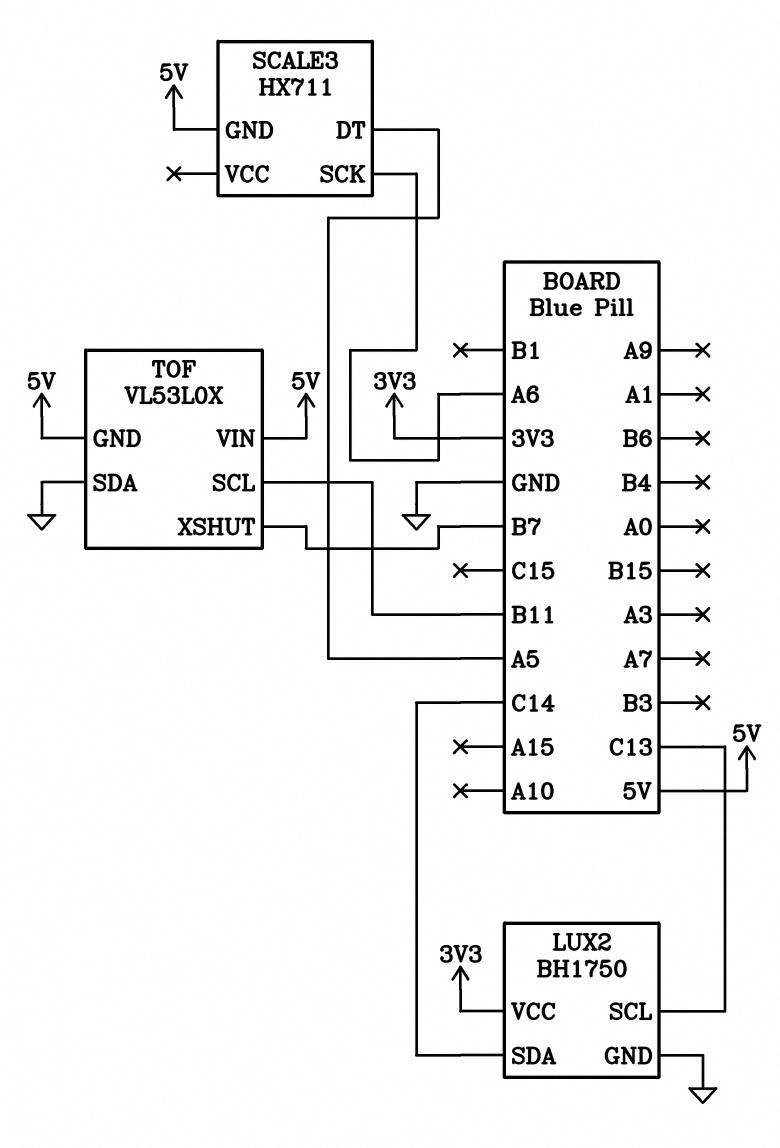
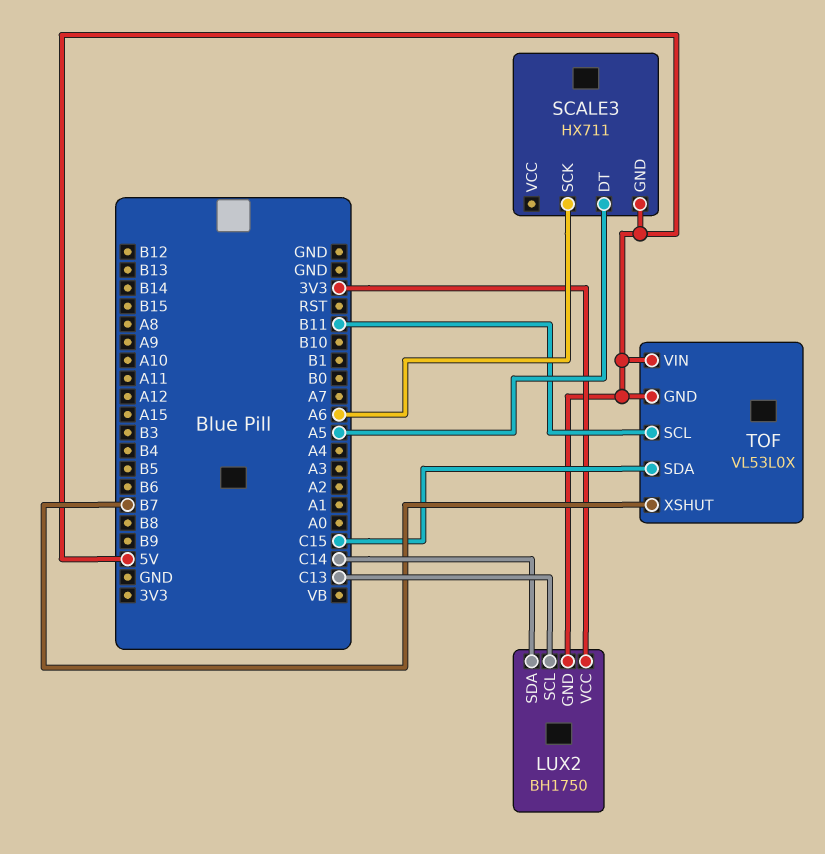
LUX2 pin GND: GND -> 5V
TOF pin SDA: GND -> C15

